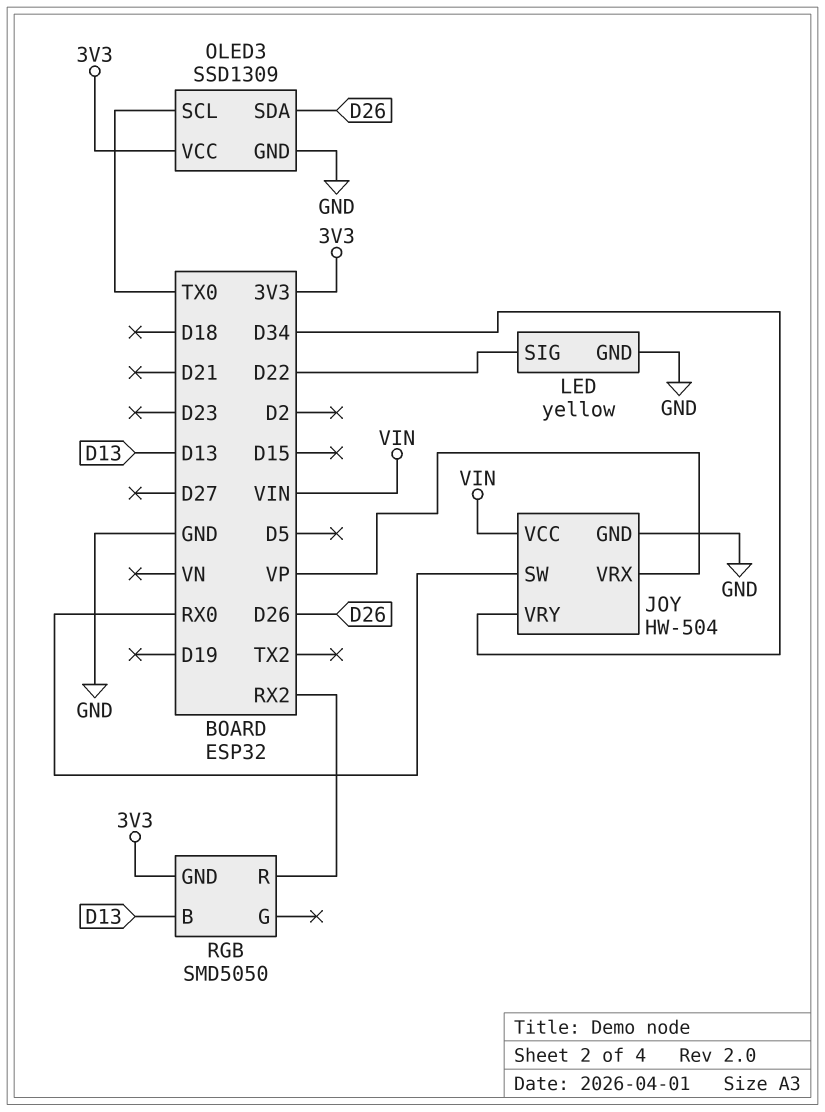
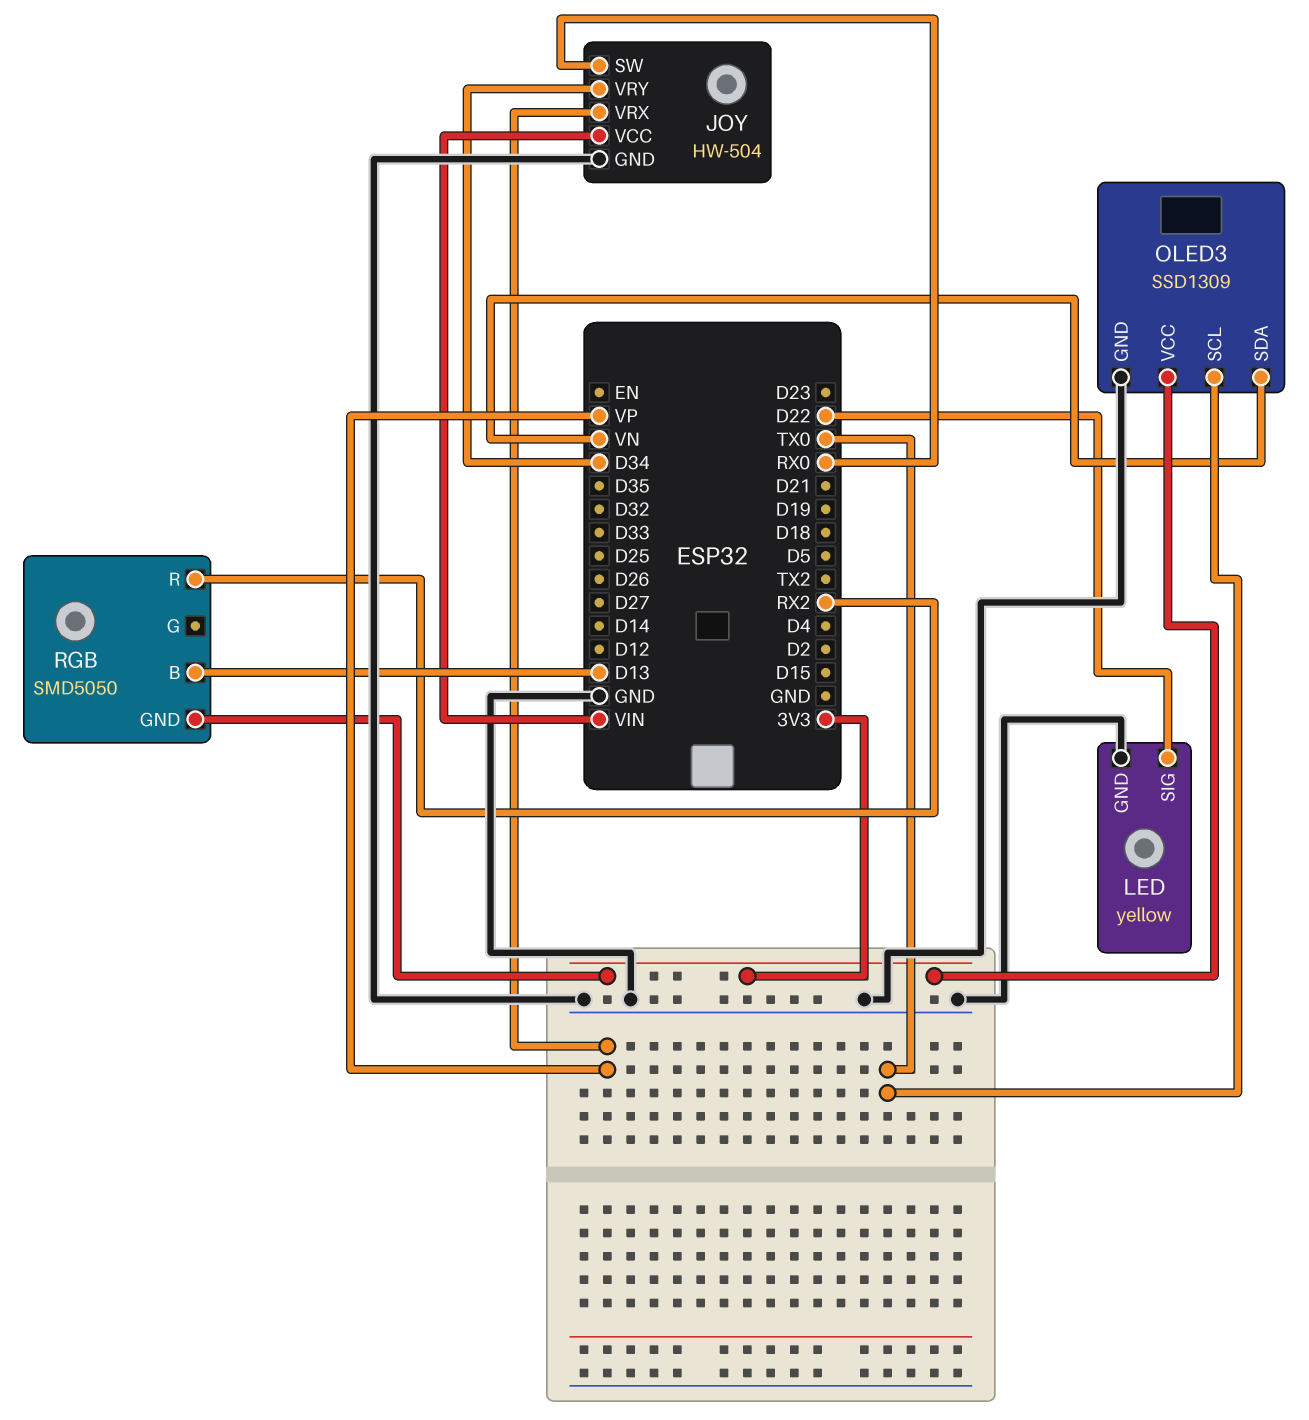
OLED3 pin SDA: D26 -> VN

